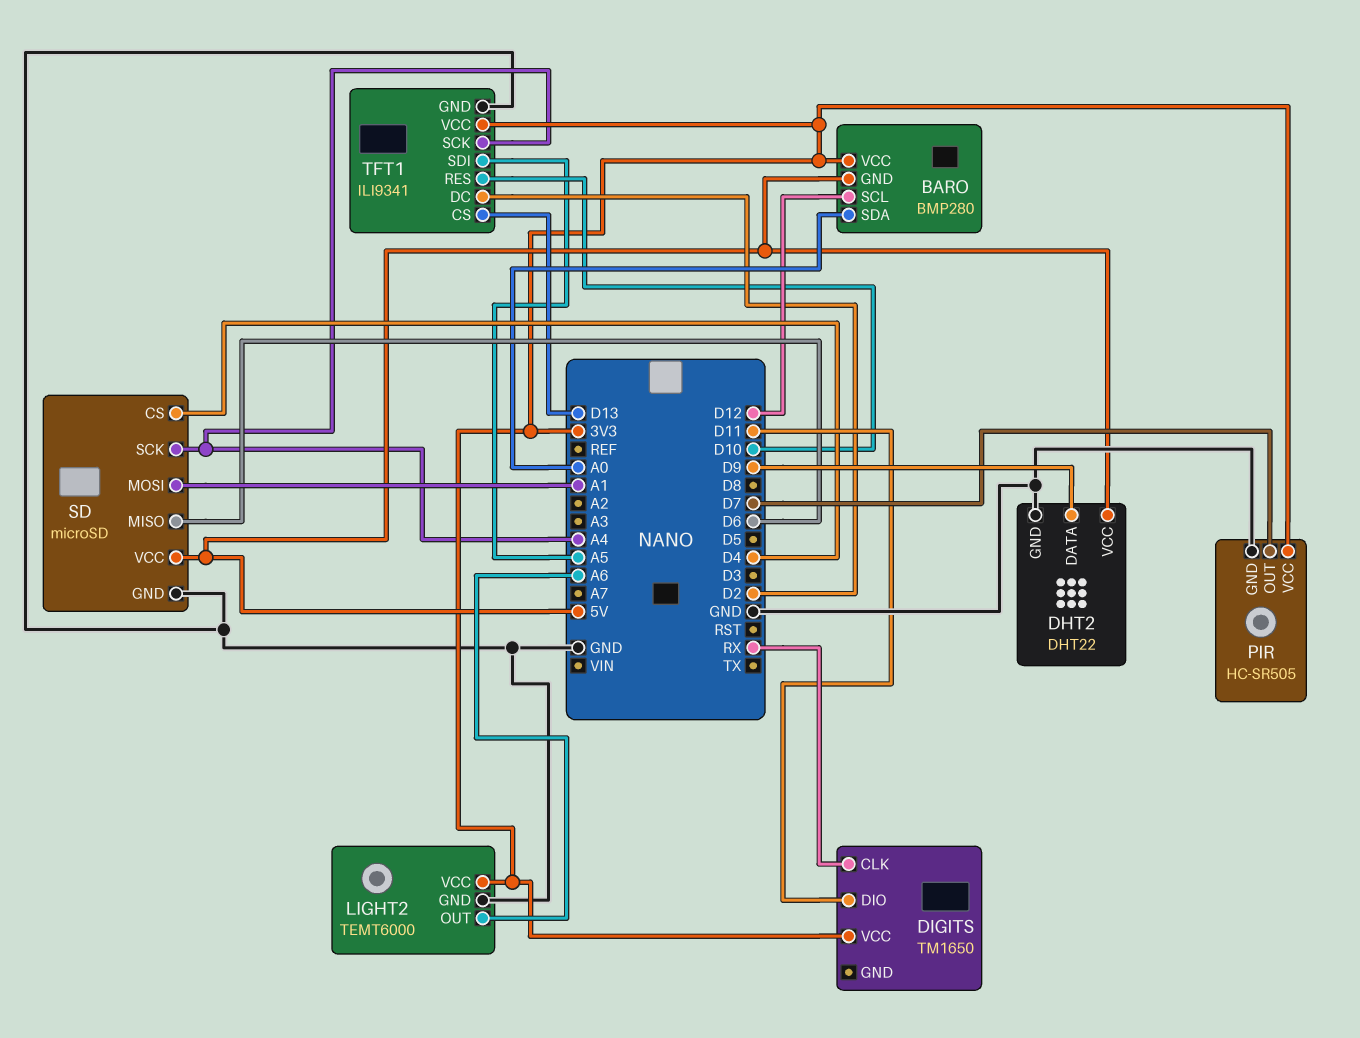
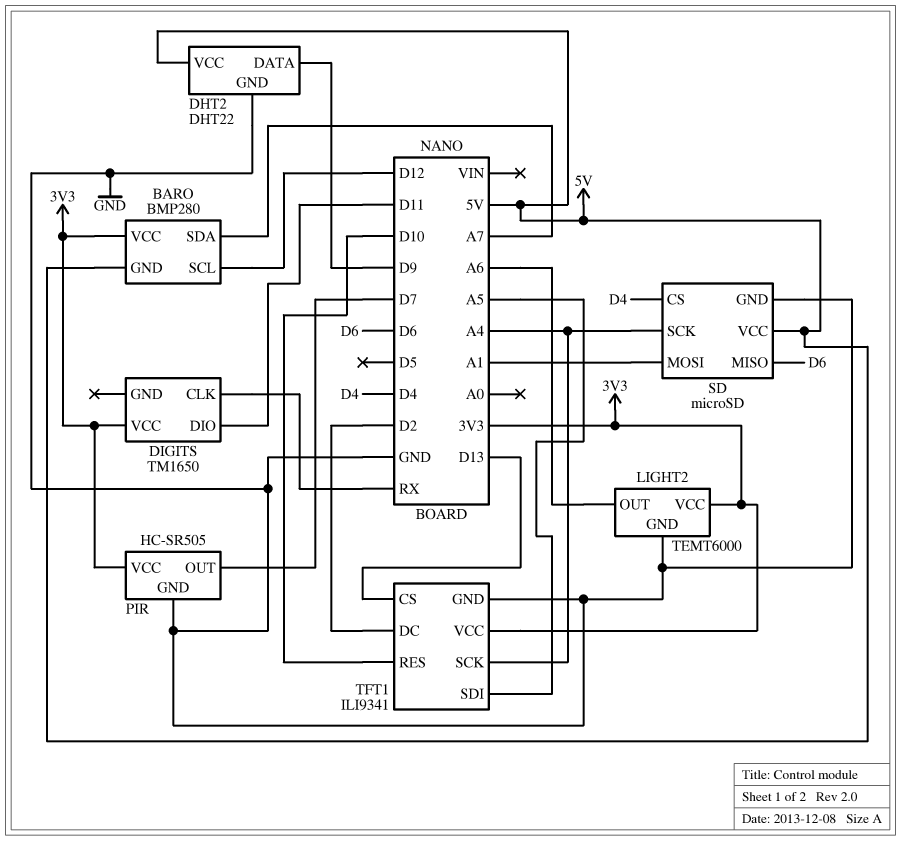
BARO pin SDA: A0 -> A7

